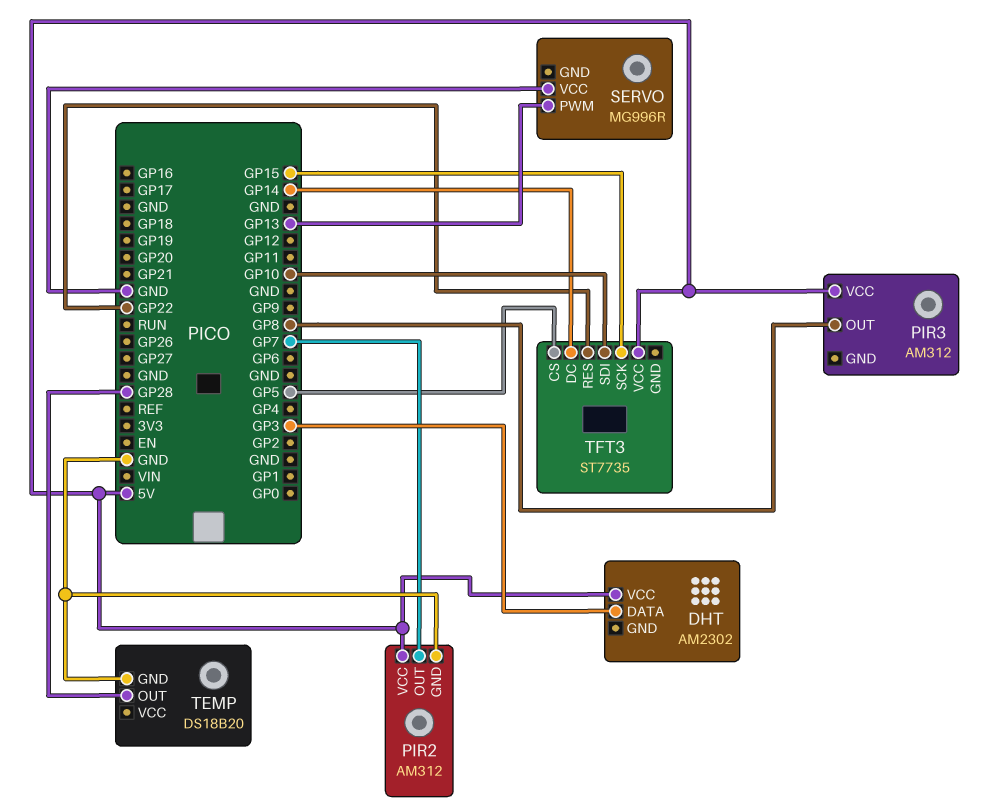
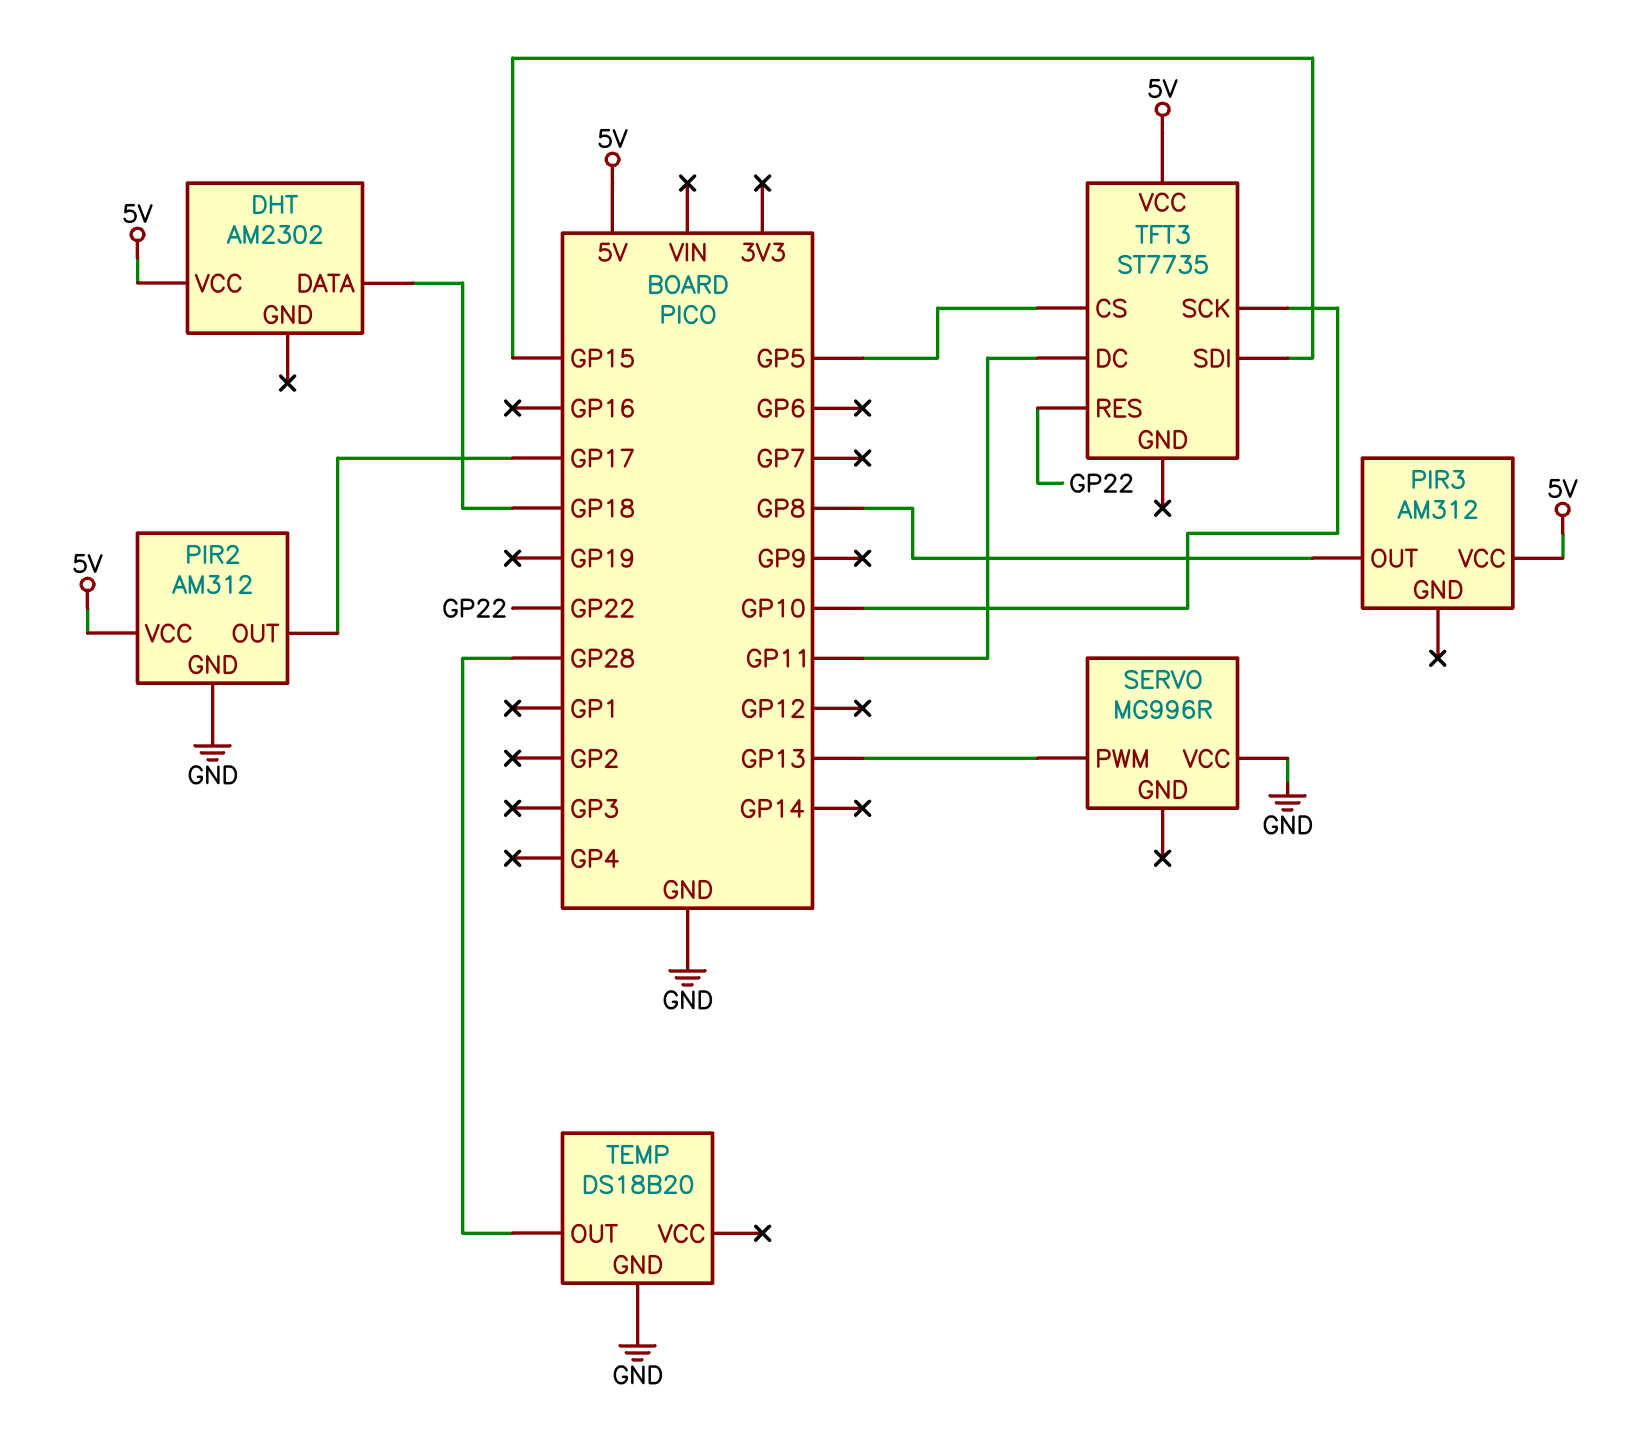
DHT pin DATA: GP3 -> GP18
PIR2 pin OUT: GP7 -> GP17
TFT3 pin DC: GP14 -> GP11
TFT3 pin SCK: GP15 -> GP10
TFT3 pin SDI: GP10 -> GP15

